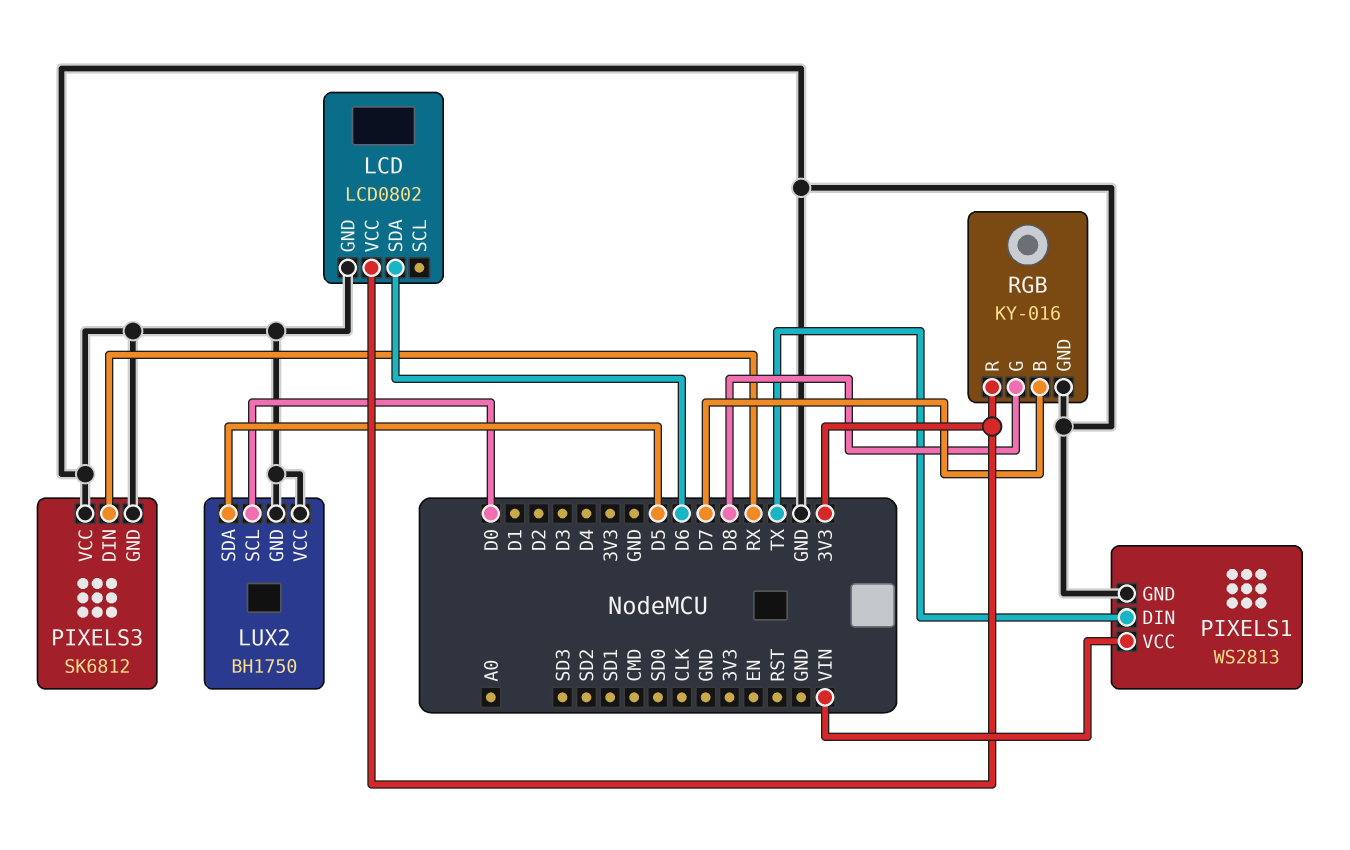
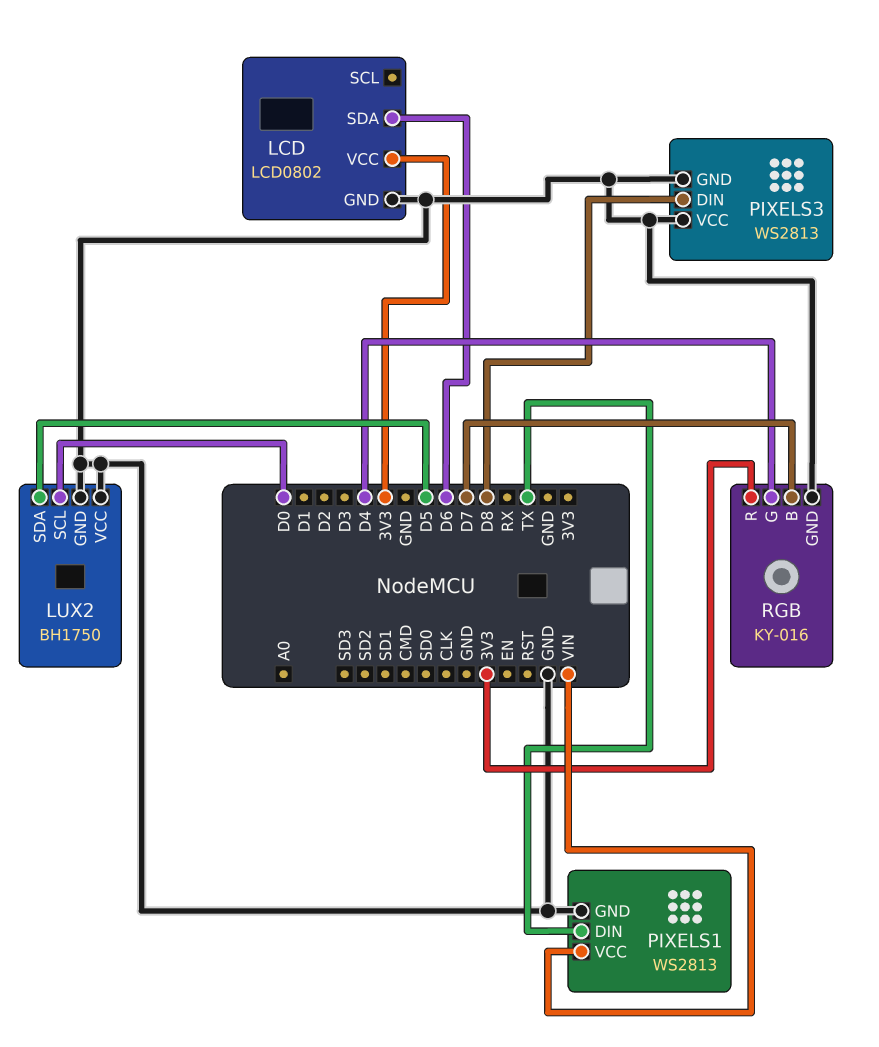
PIXELS3: SK6812 -> WS2813
PIXELS3 pin DIN: RX -> D8
RGB pin G: D8 -> D4

